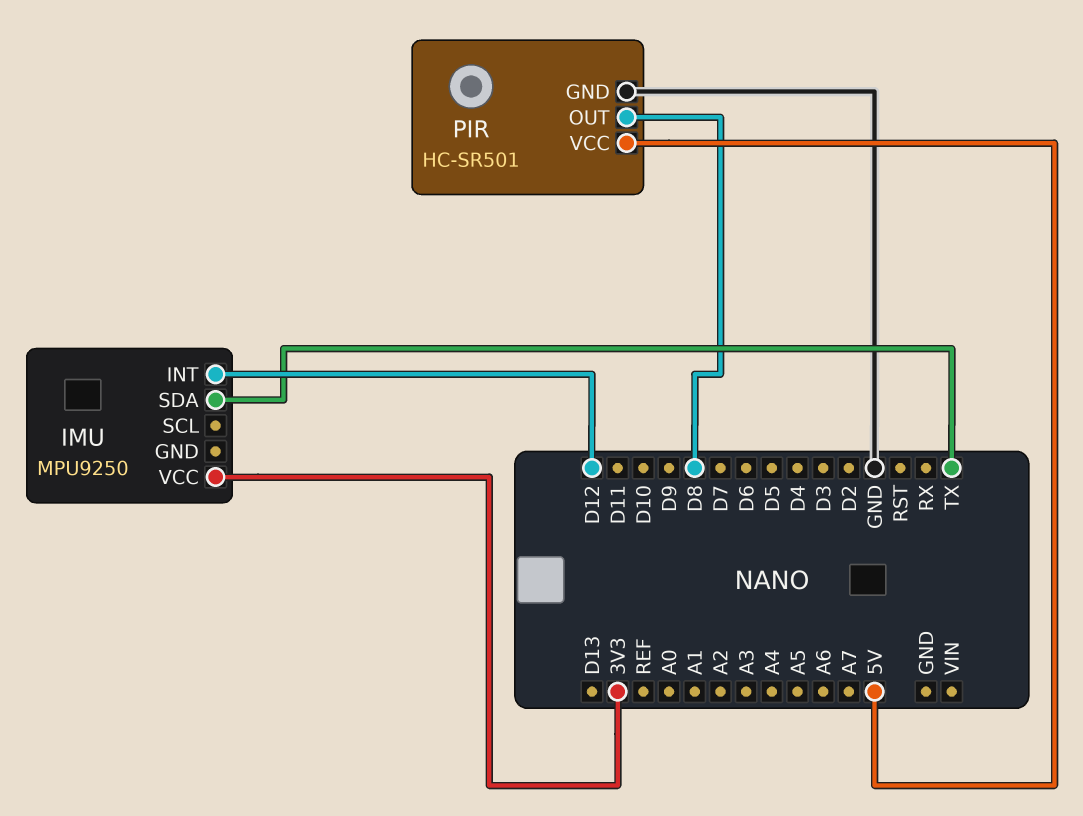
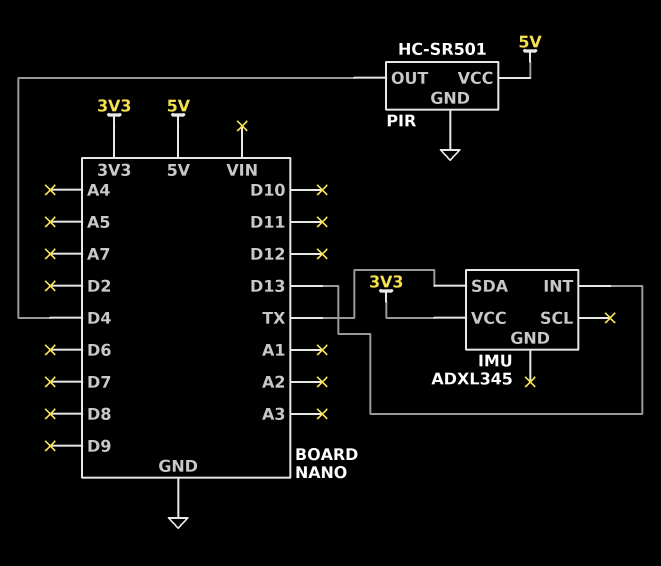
IMU: MPU9250 -> ADXL345
IMU pin INT: D12 -> D13
PIR pin OUT: D8 -> D4

